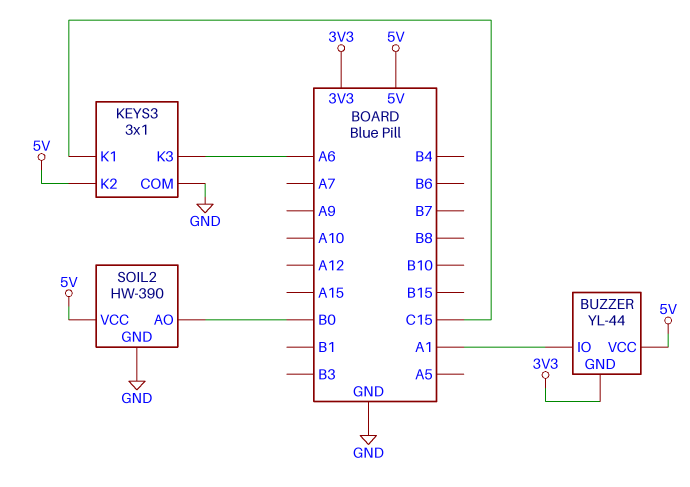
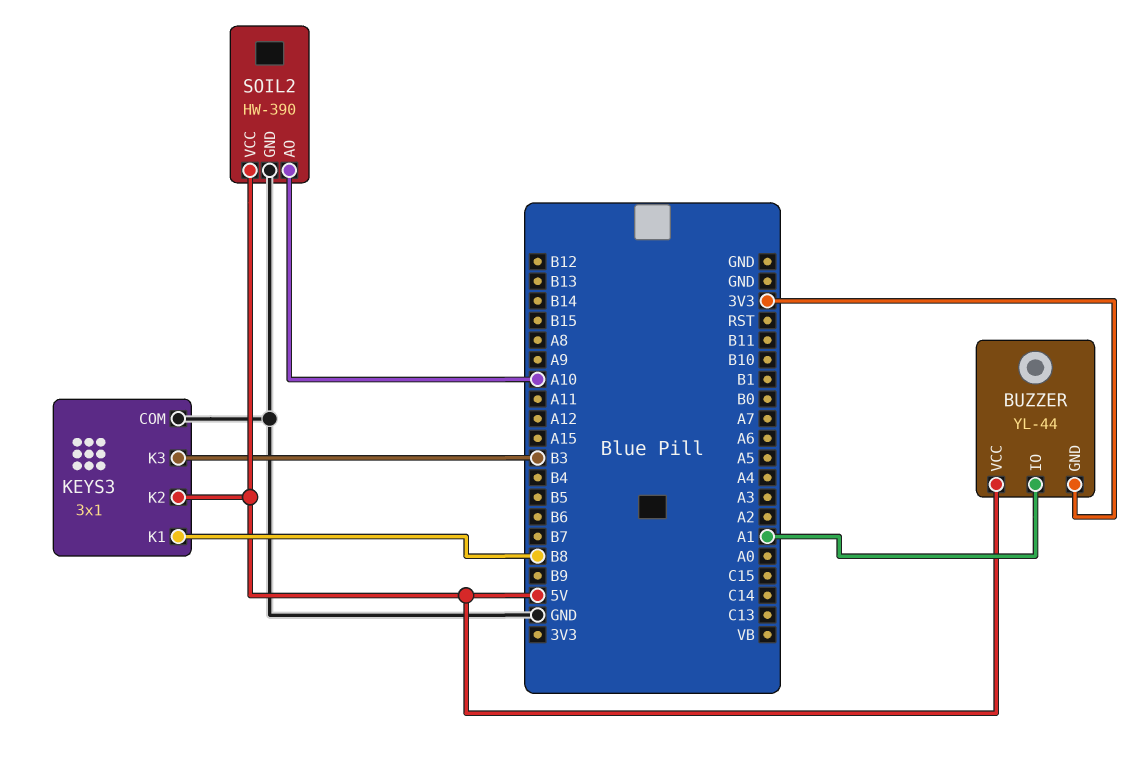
KEYS3 pin K1: C15 -> B8
KEYS3 pin K3: A6 -> B3
SOIL2 pin AO: B0 -> A10

